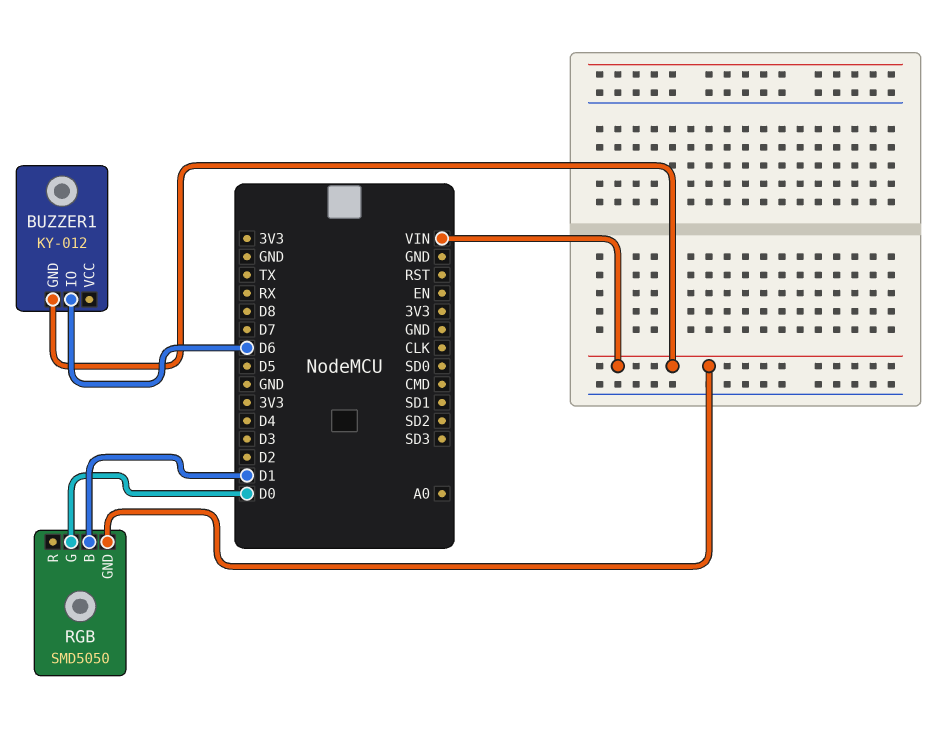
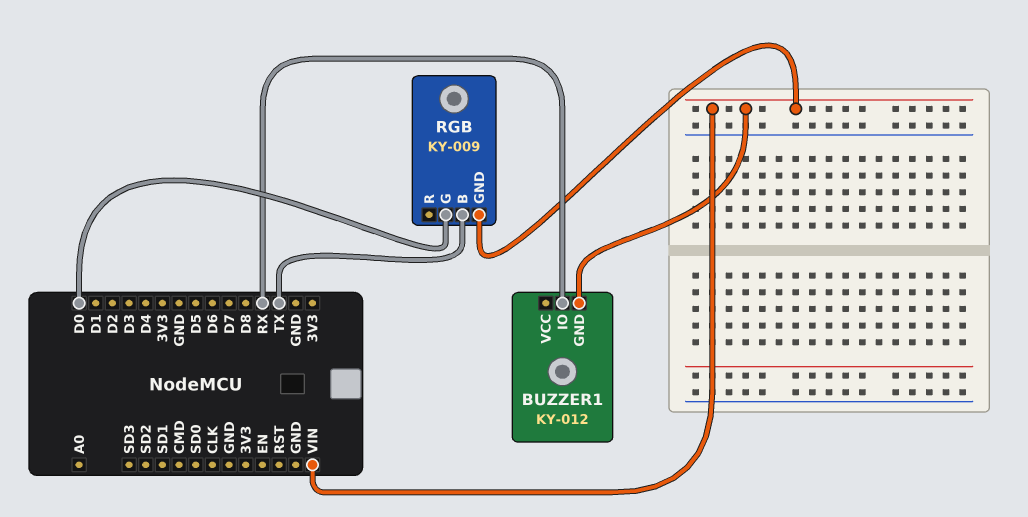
BUZZER1 pin IO: D6 -> RX
RGB: SMD5050 -> KY-009
RGB pin B: D1 -> TX

